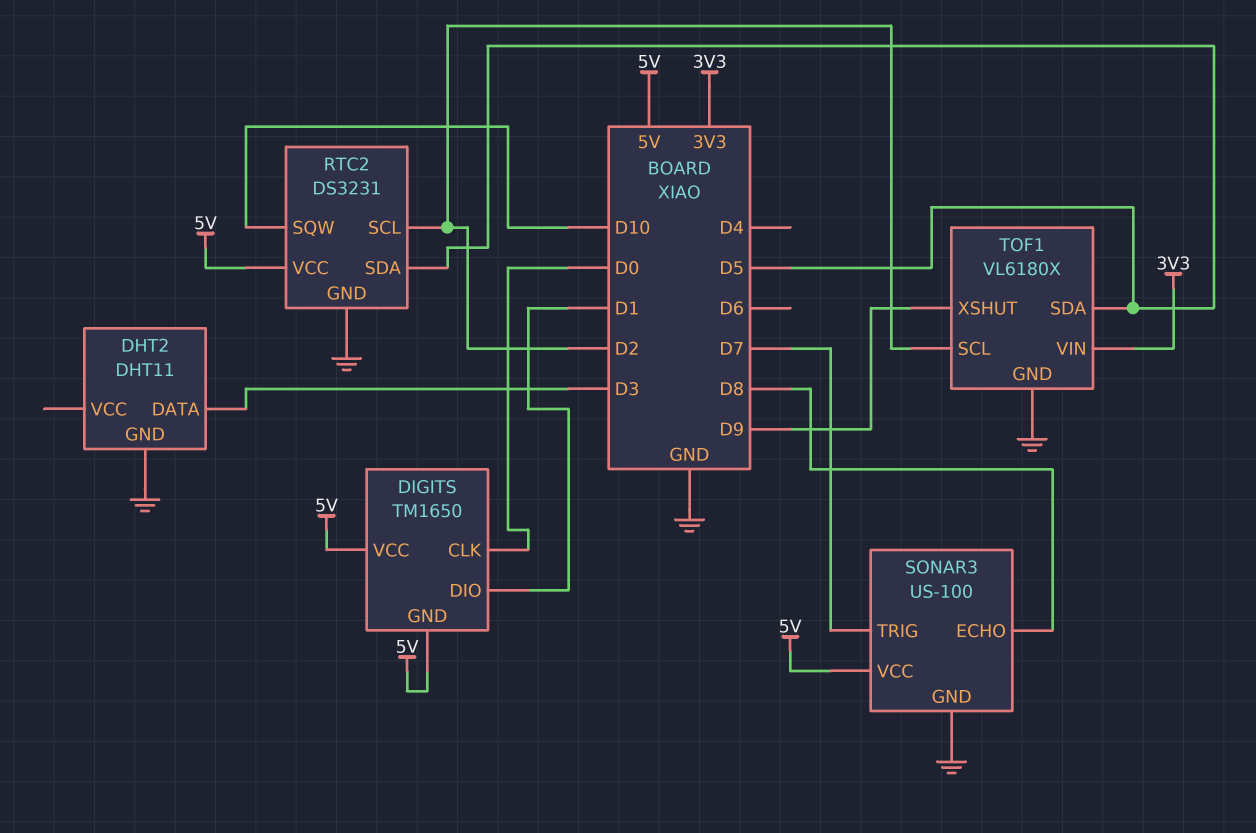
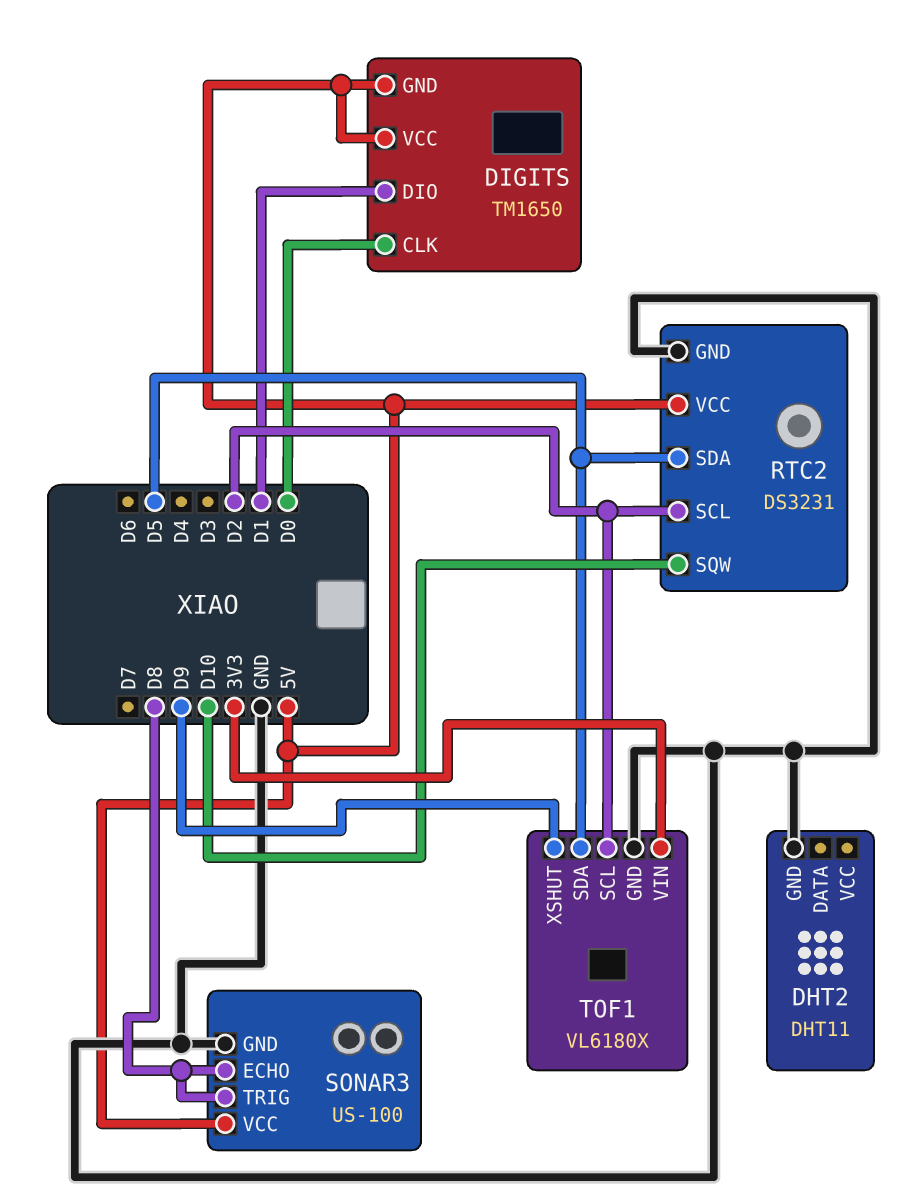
DHT2 pin DATA: D3 -> none
SONAR3 pin TRIG: D7 -> D8

